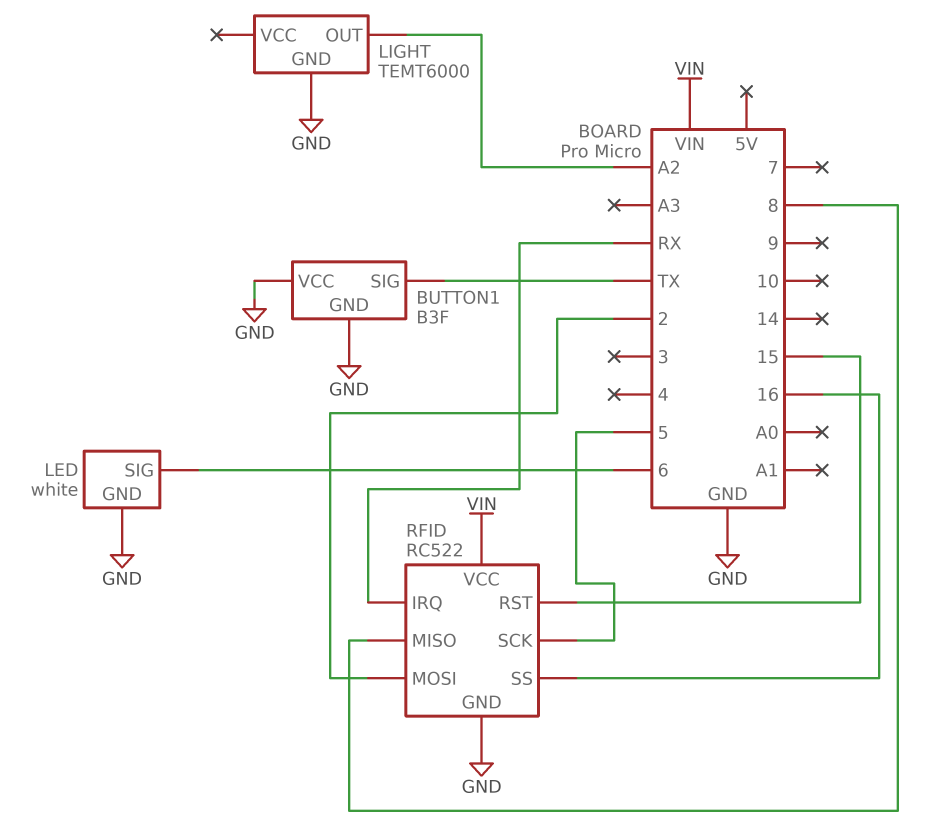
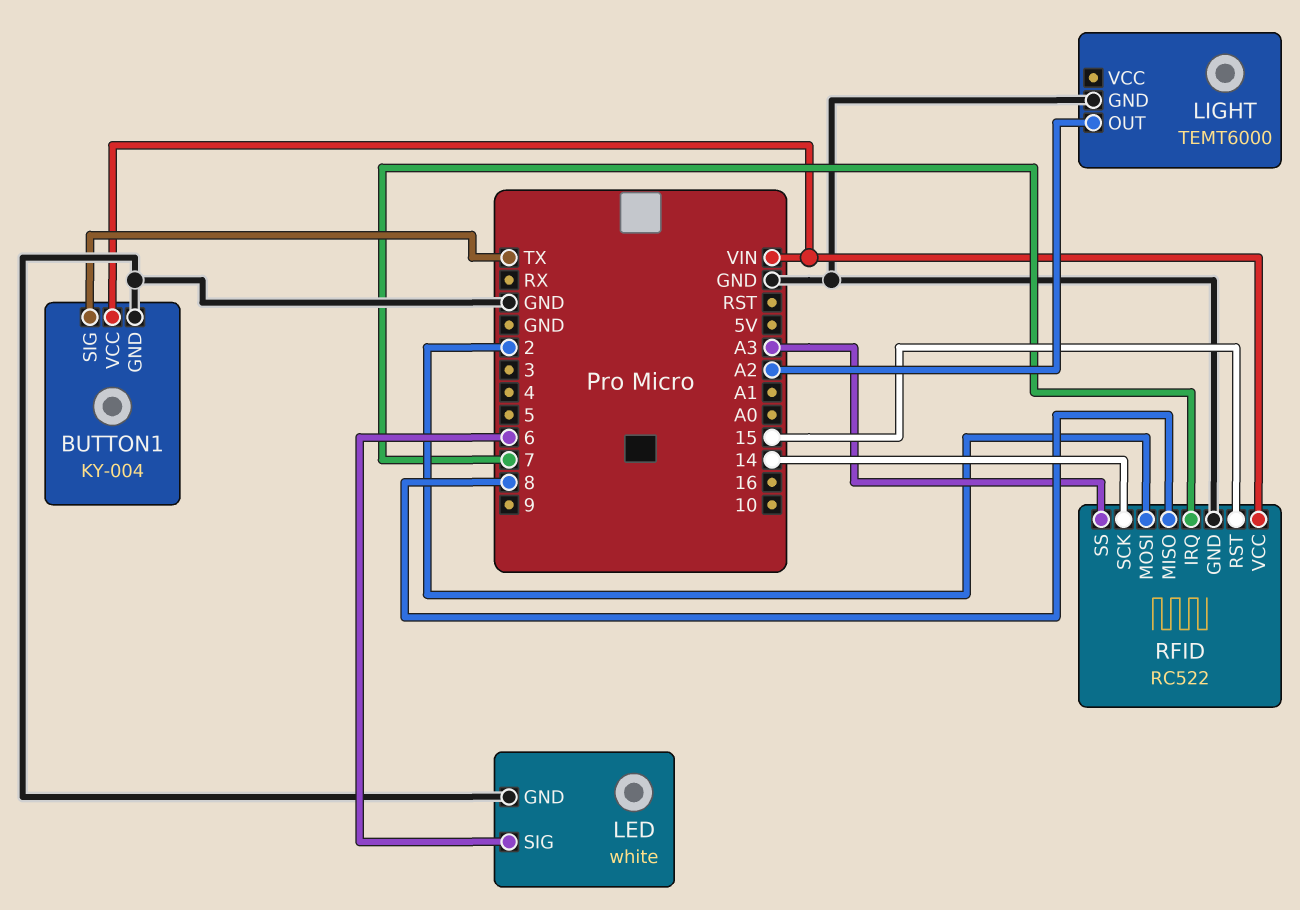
BUTTON1: B3F -> KY-004
BUTTON1 pin VCC: GND -> VIN
RFID pin IRQ: RX -> 7
RFID pin SCK: 5 -> 14
RFID pin SS: 16 -> A3

